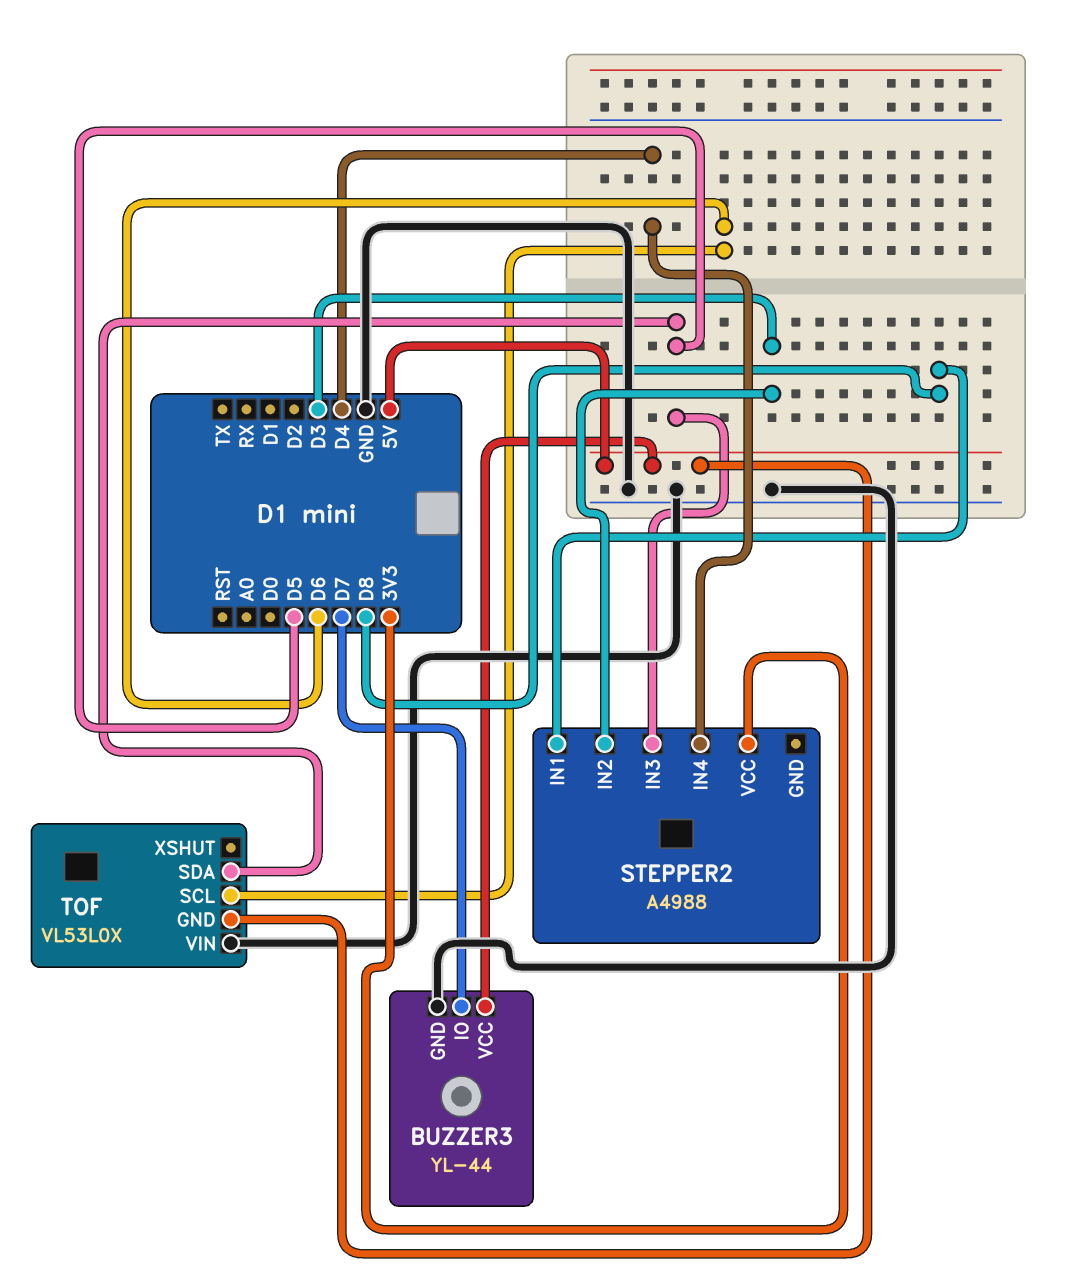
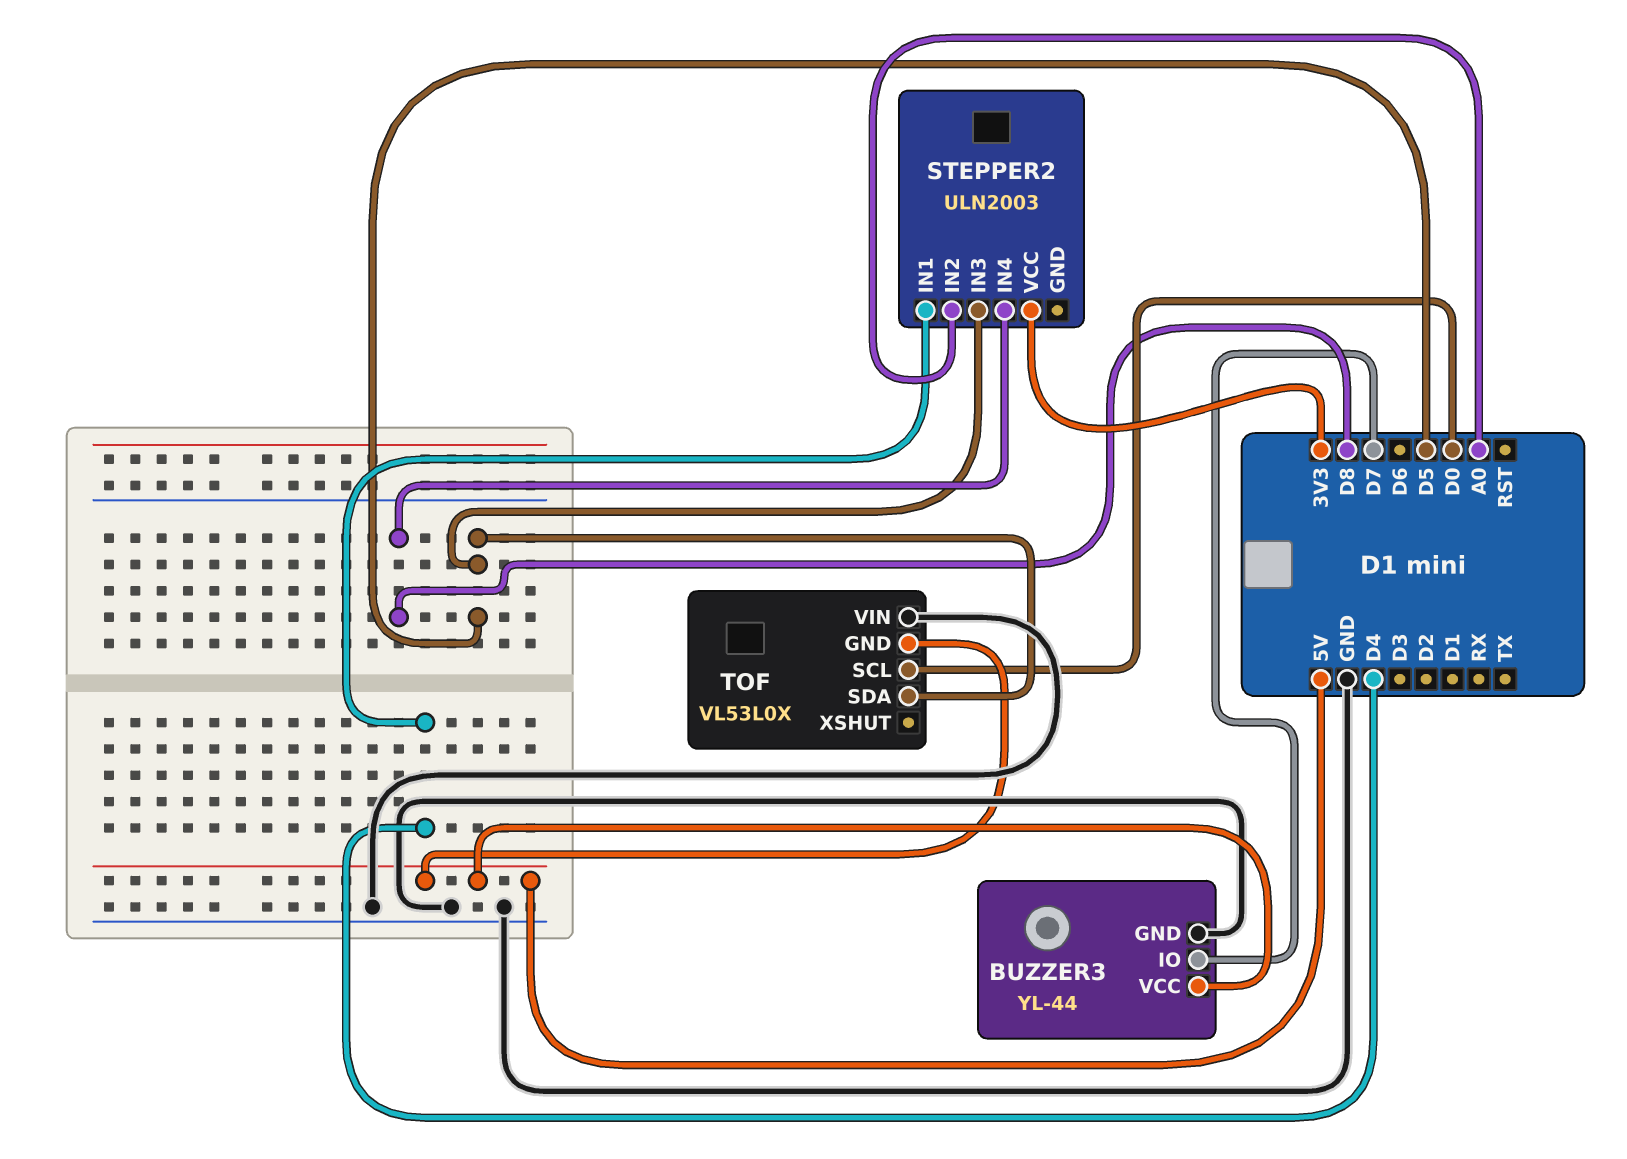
STEPPER2: A4988 -> ULN2003
STEPPER2 pin IN1: D8 -> D4
STEPPER2 pin IN2: D3 -> A0
STEPPER2 pin IN4: D4 -> D8
TOF pin SCL: D6 -> D0

